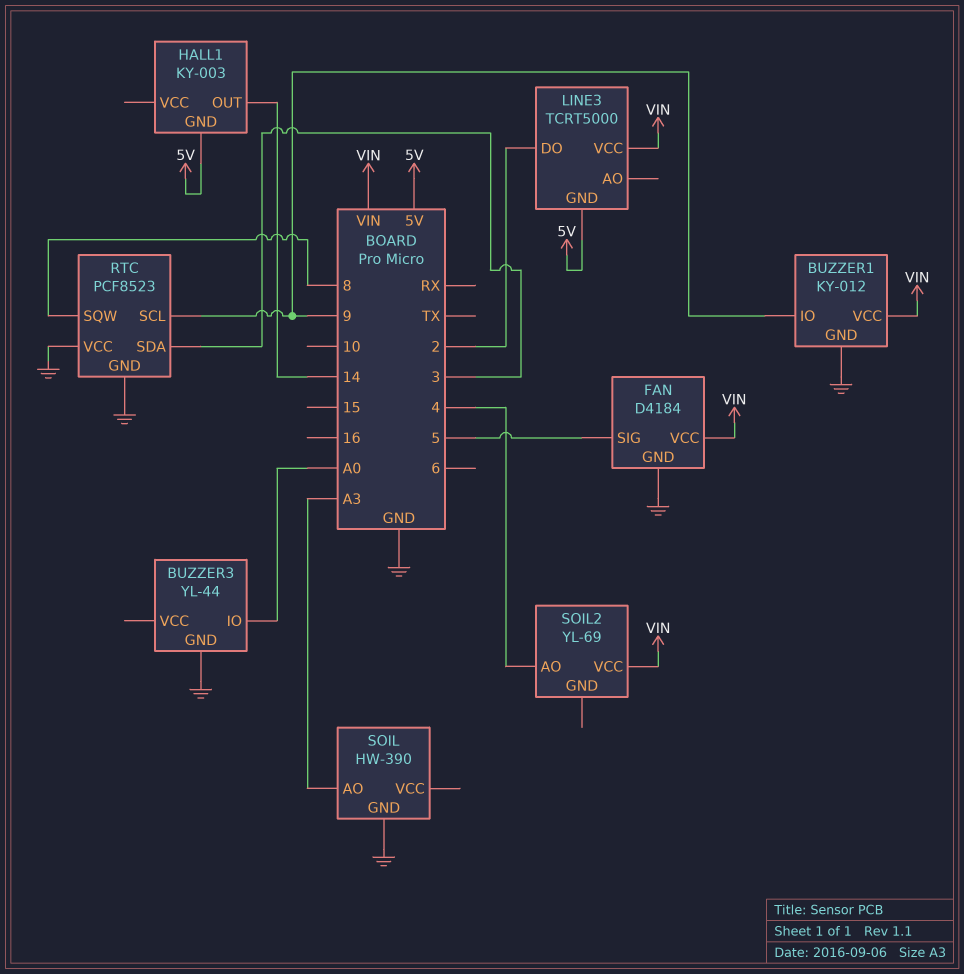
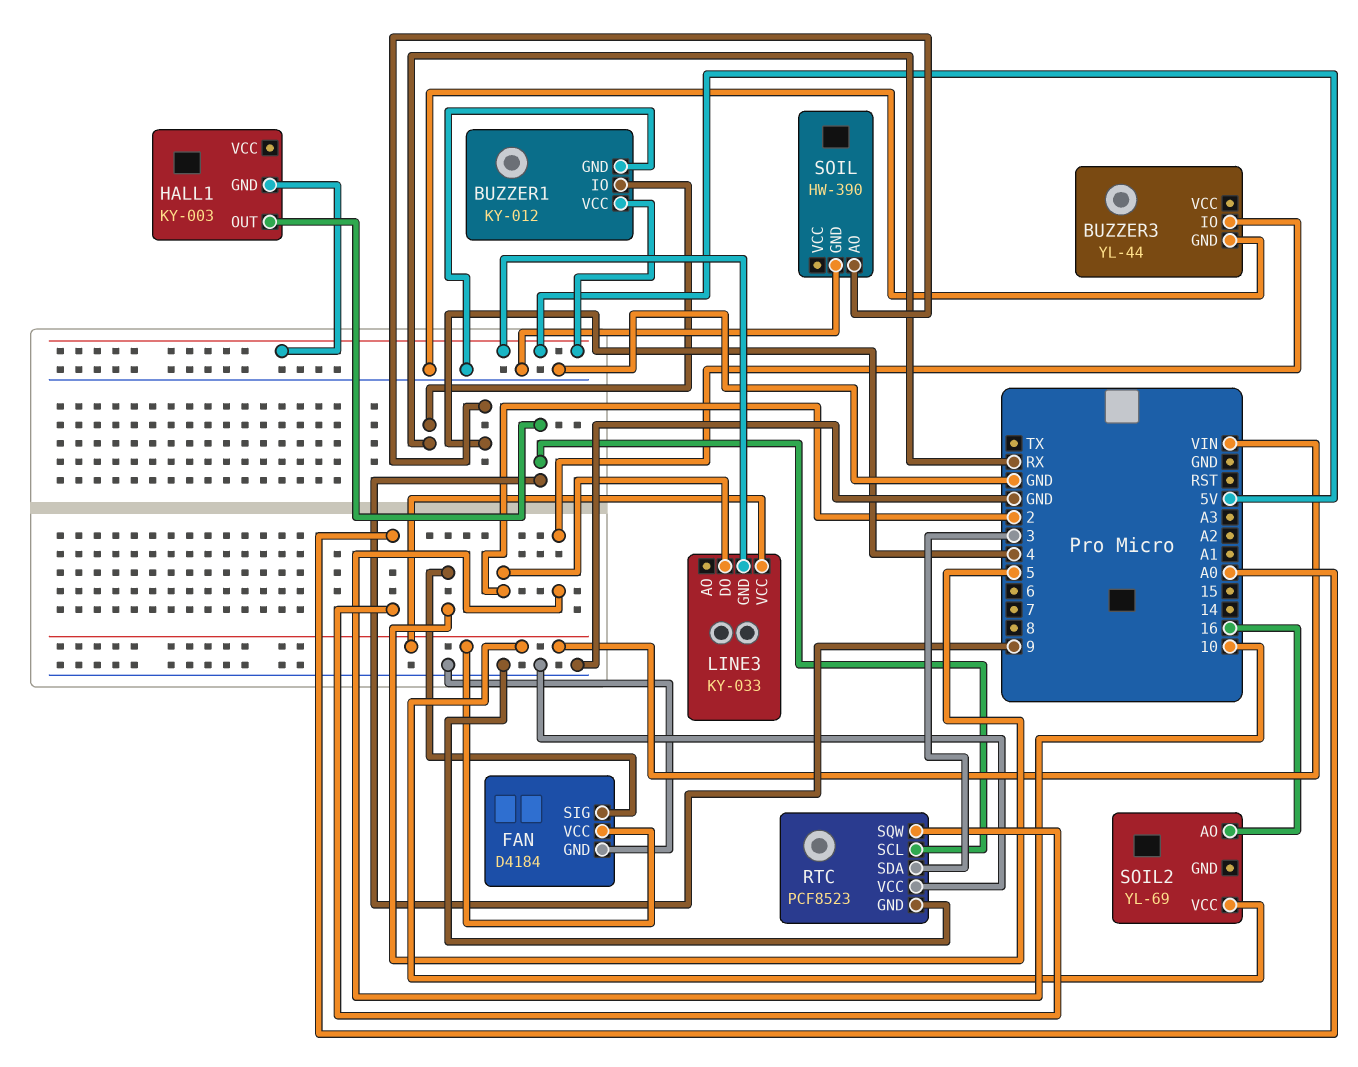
BUZZER1 pin IO: 9 -> RX
BUZZER1 pin VCC: VIN -> 5V
BUZZER3 pin IO: A0 -> 10
HALL1 pin OUT: 14 -> 9
LINE3: TCRT5000 -> KY-033
RTC pin SQW: 8 -> A0
SOIL pin AO: A3 -> 4
SOIL2 pin AO: 4 -> 16

